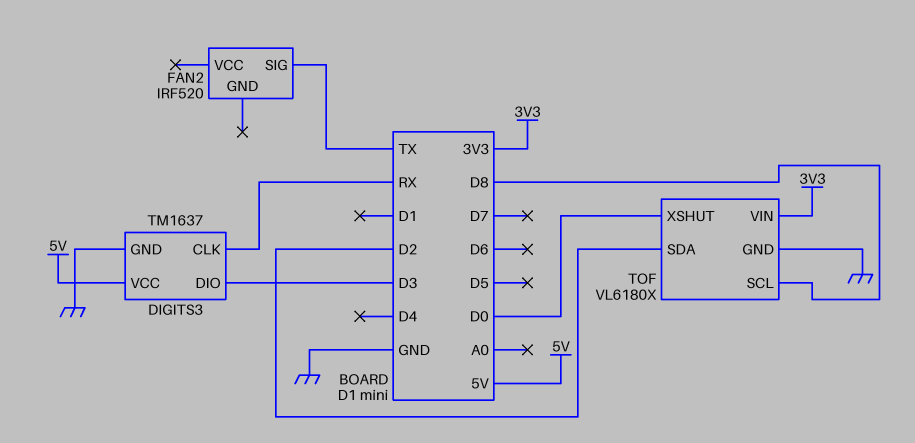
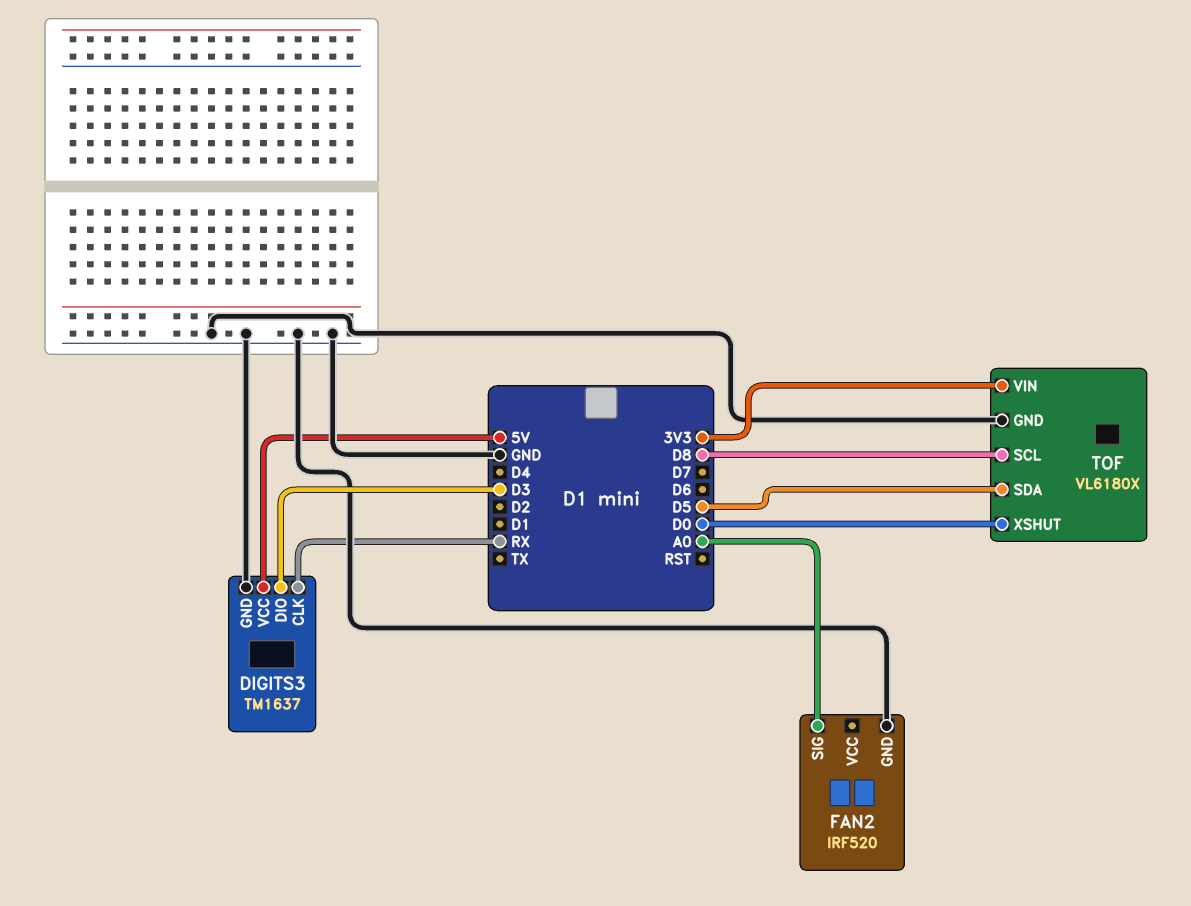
FAN2 pin GND: none -> GND
FAN2 pin SIG: TX -> A0
TOF pin SDA: D2 -> D5

